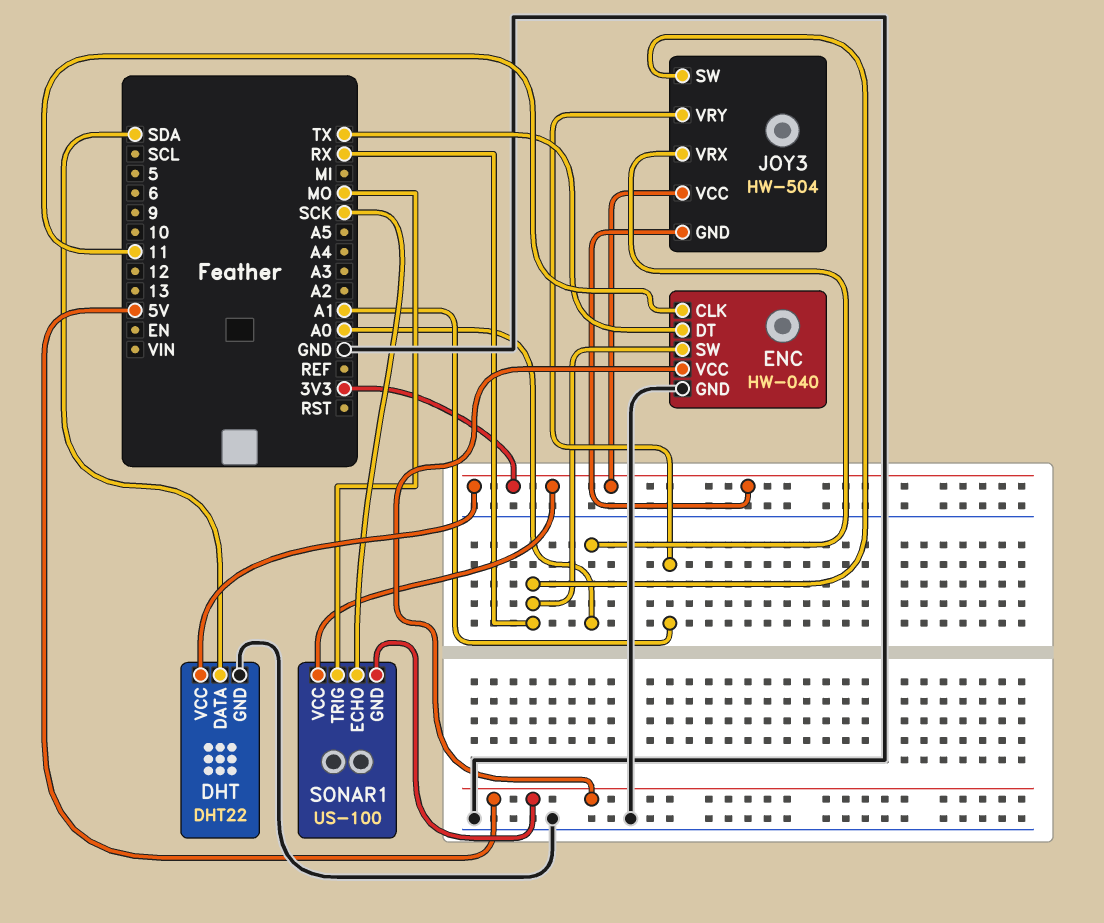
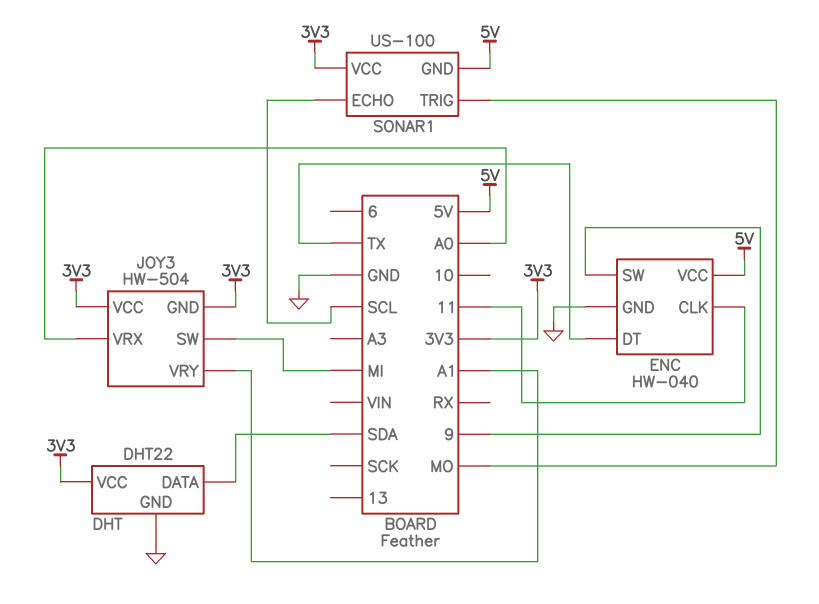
ENC pin SW: RX -> 9
JOY3 pin SW: RX -> MI
SONAR1 pin ECHO: SCK -> SCL

